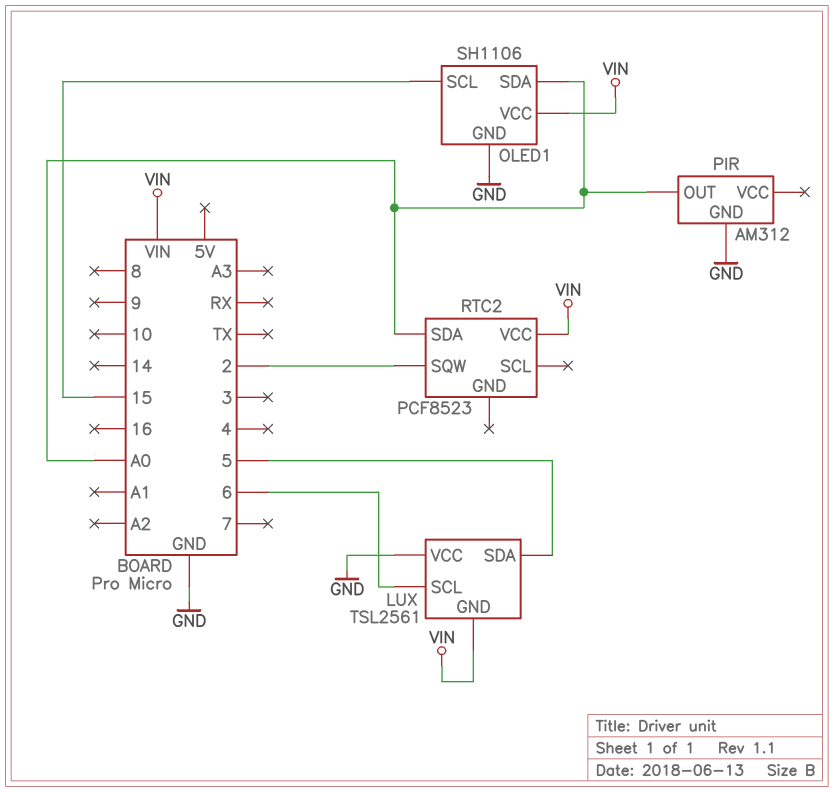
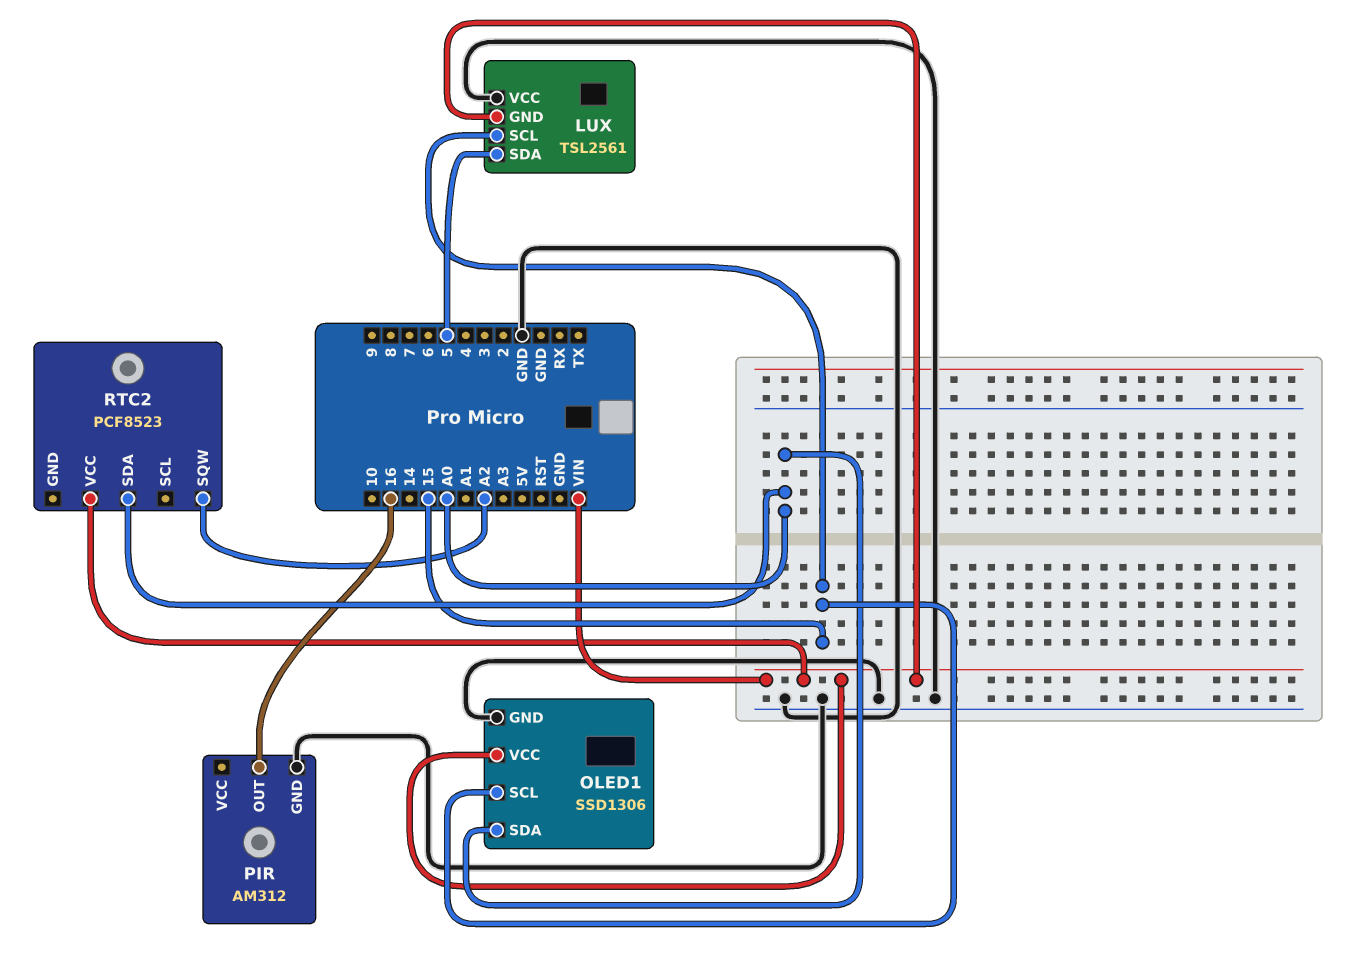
LUX pin SCL: 6 -> 15
OLED1: SH1106 -> SSD1306
PIR pin OUT: A0 -> 16
RTC2 pin SQW: 2 -> A2

